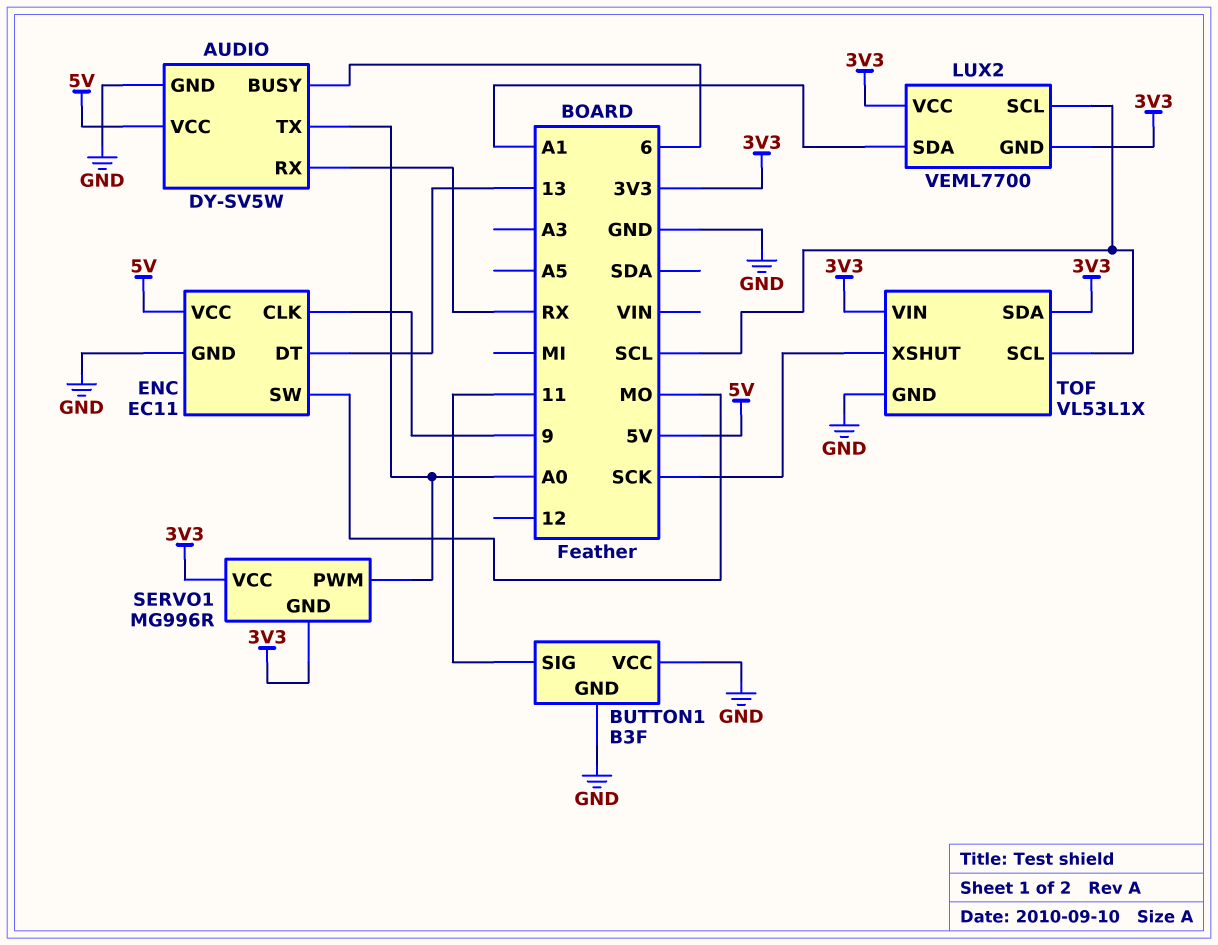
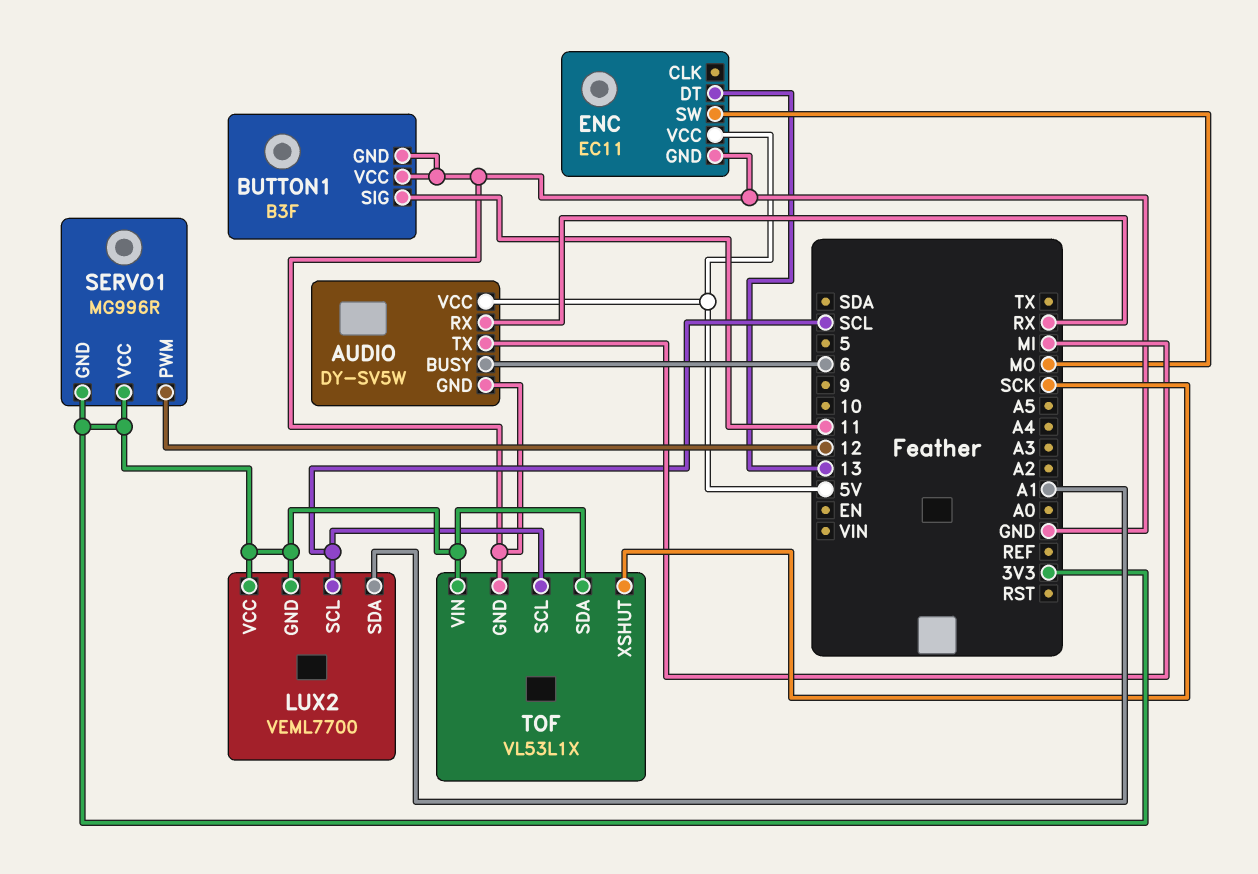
AUDIO pin TX: A0 -> MI
ENC pin CLK: 9 -> none
SERVO1 pin PWM: A0 -> 12

